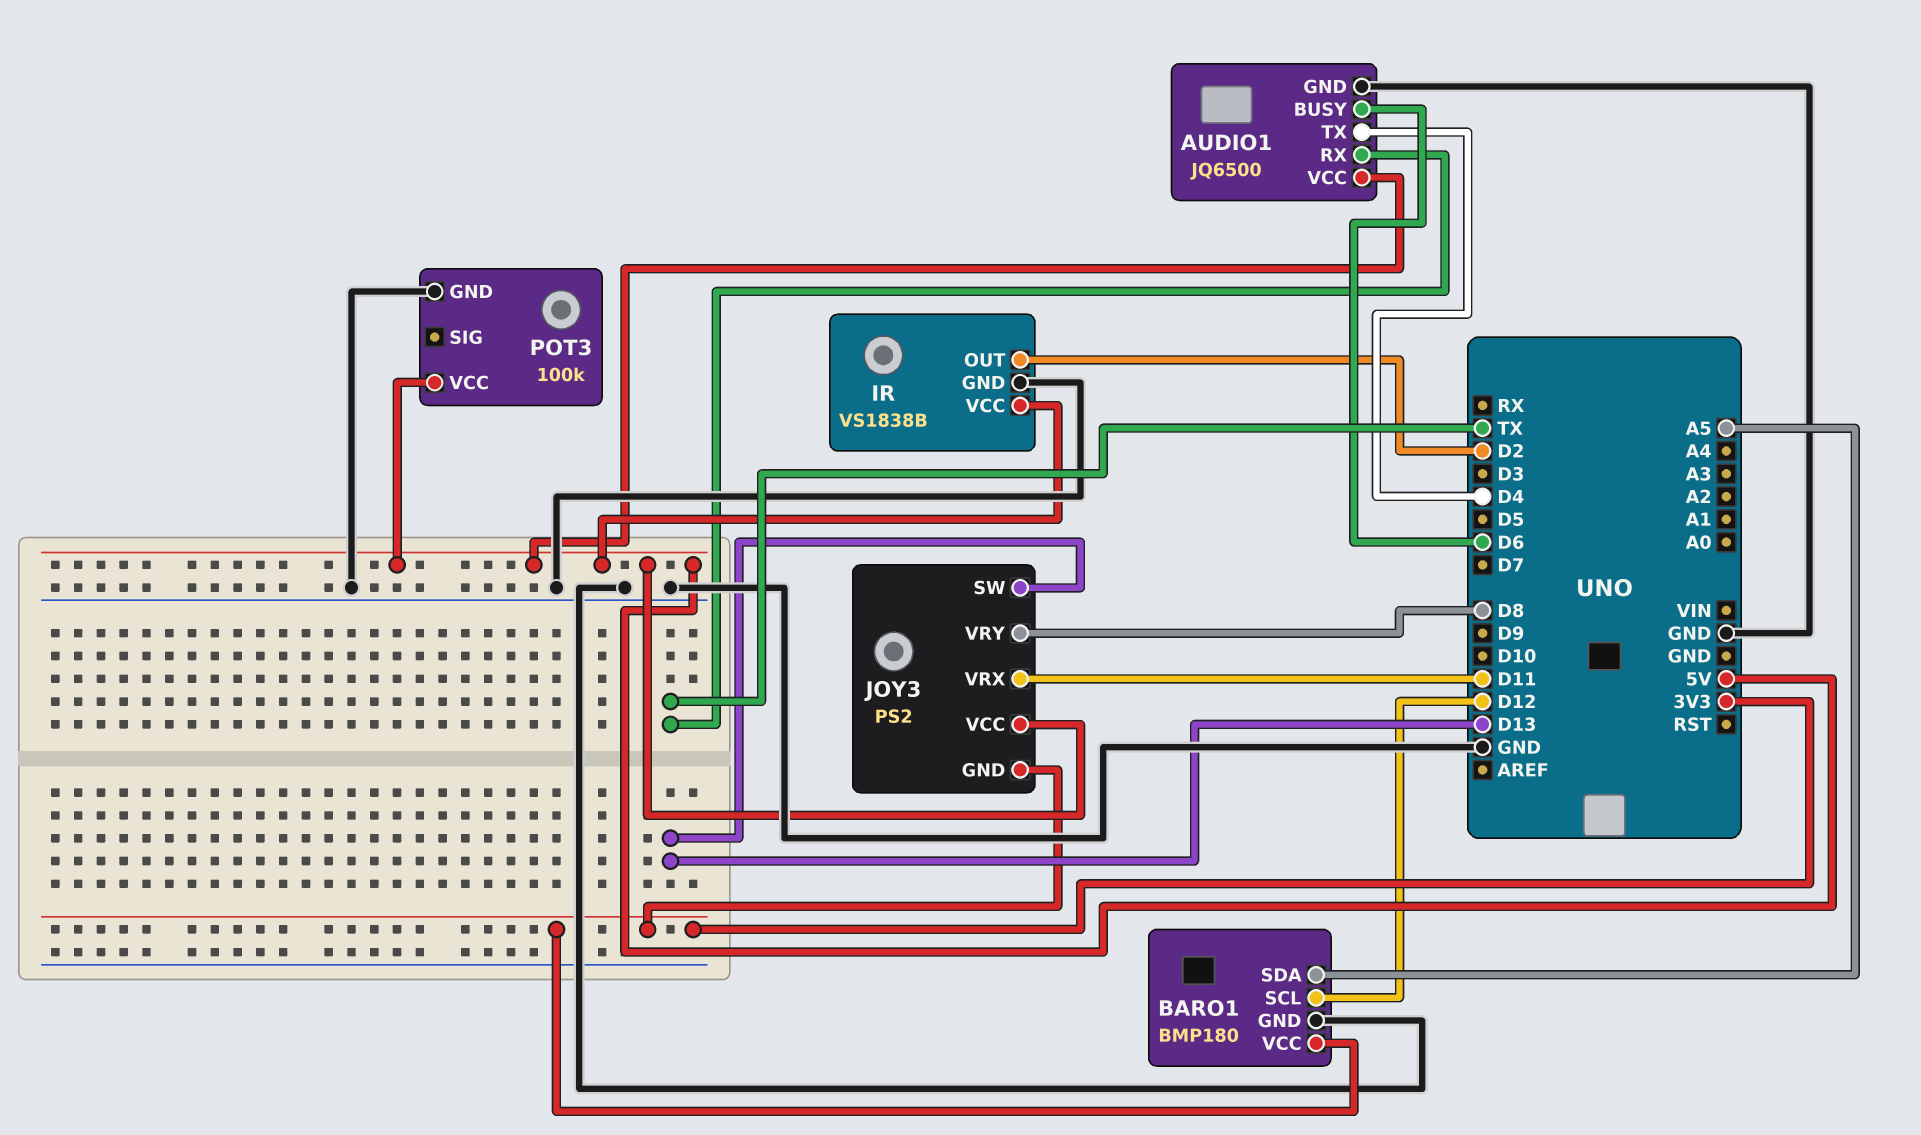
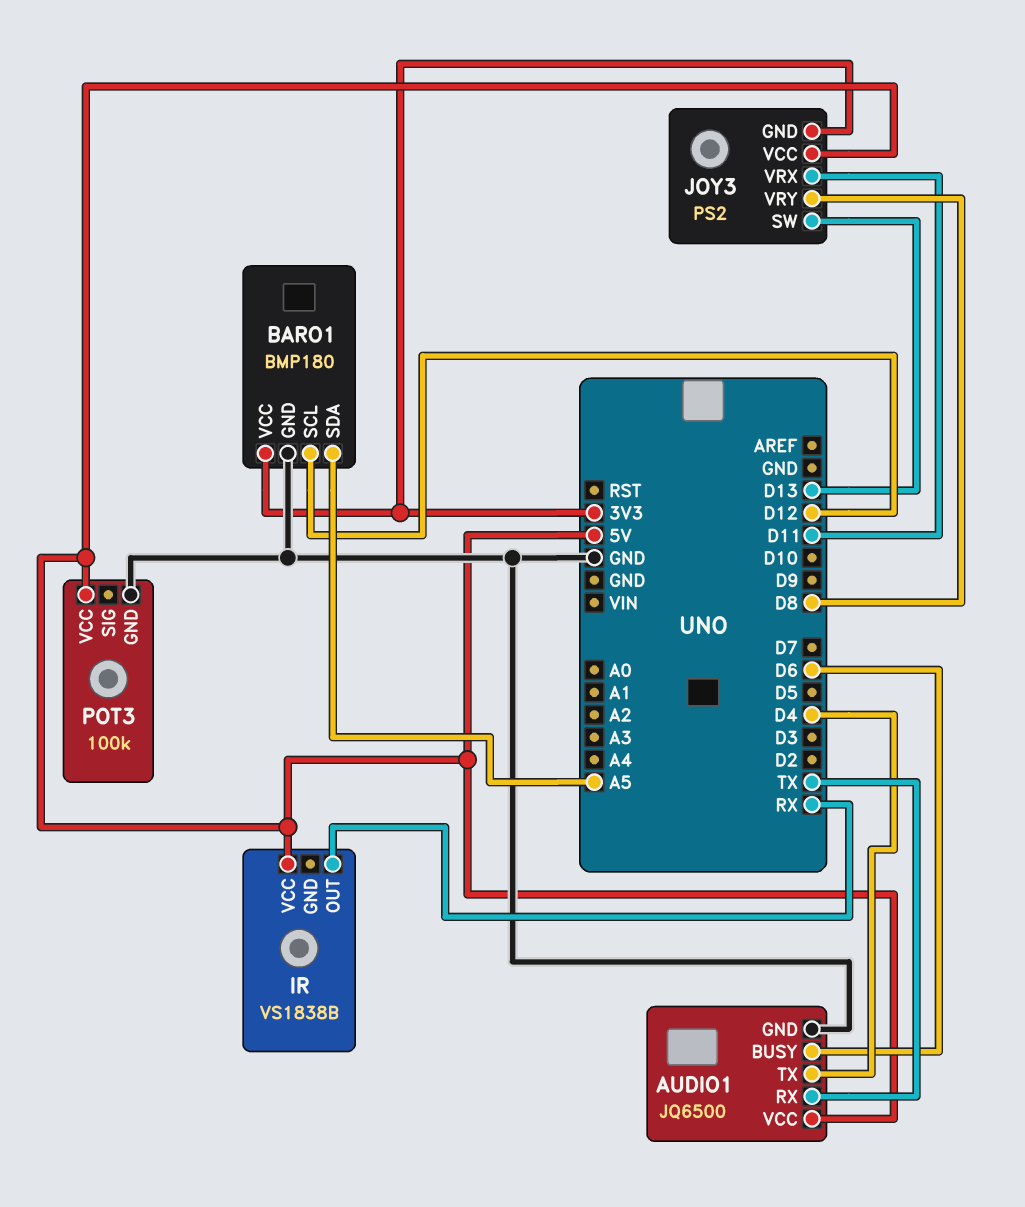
IR pin GND: GND -> none
IR pin OUT: D2 -> RX

